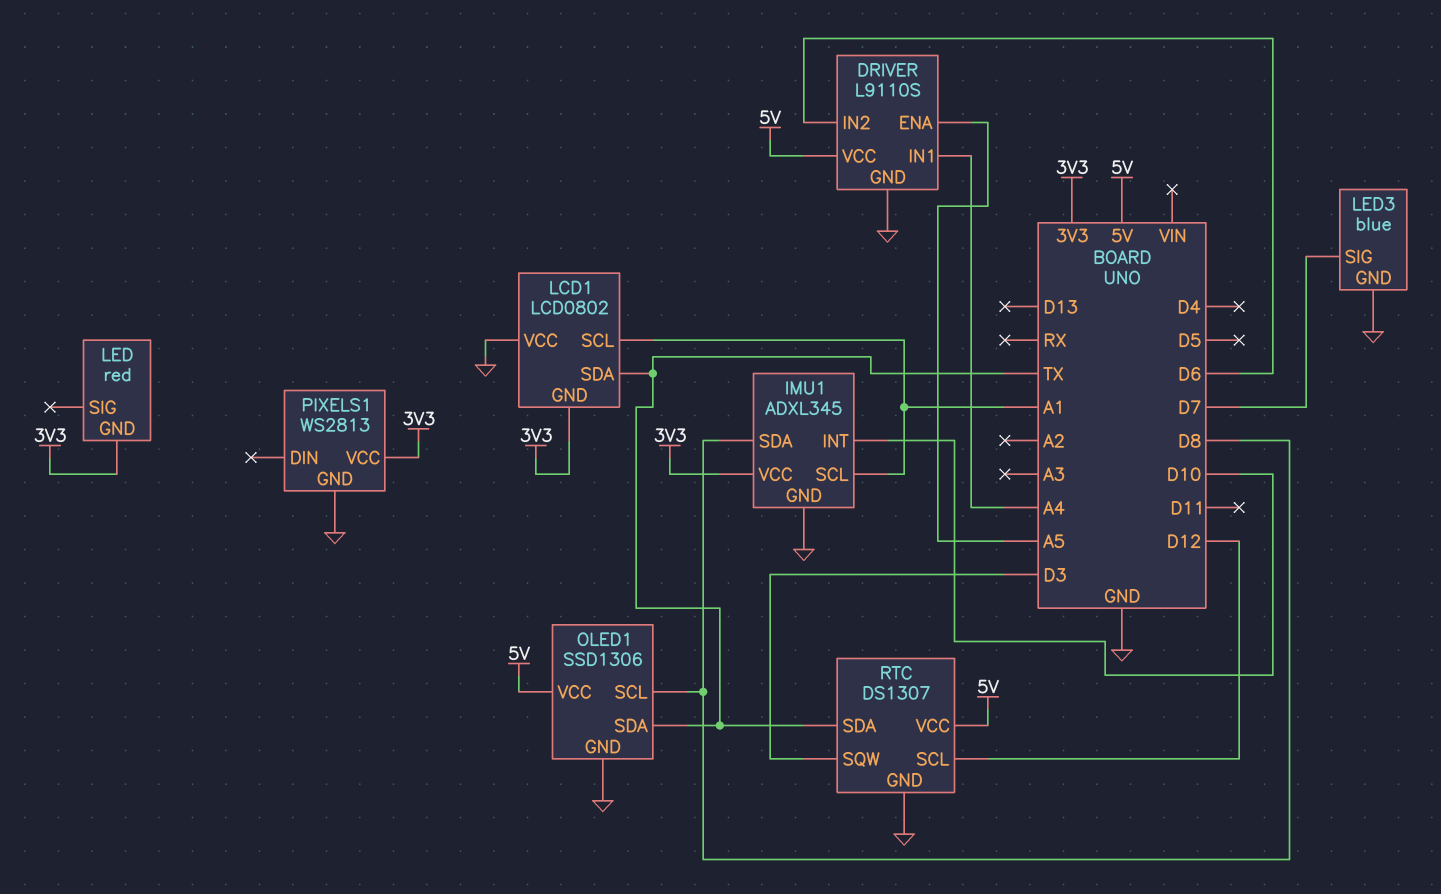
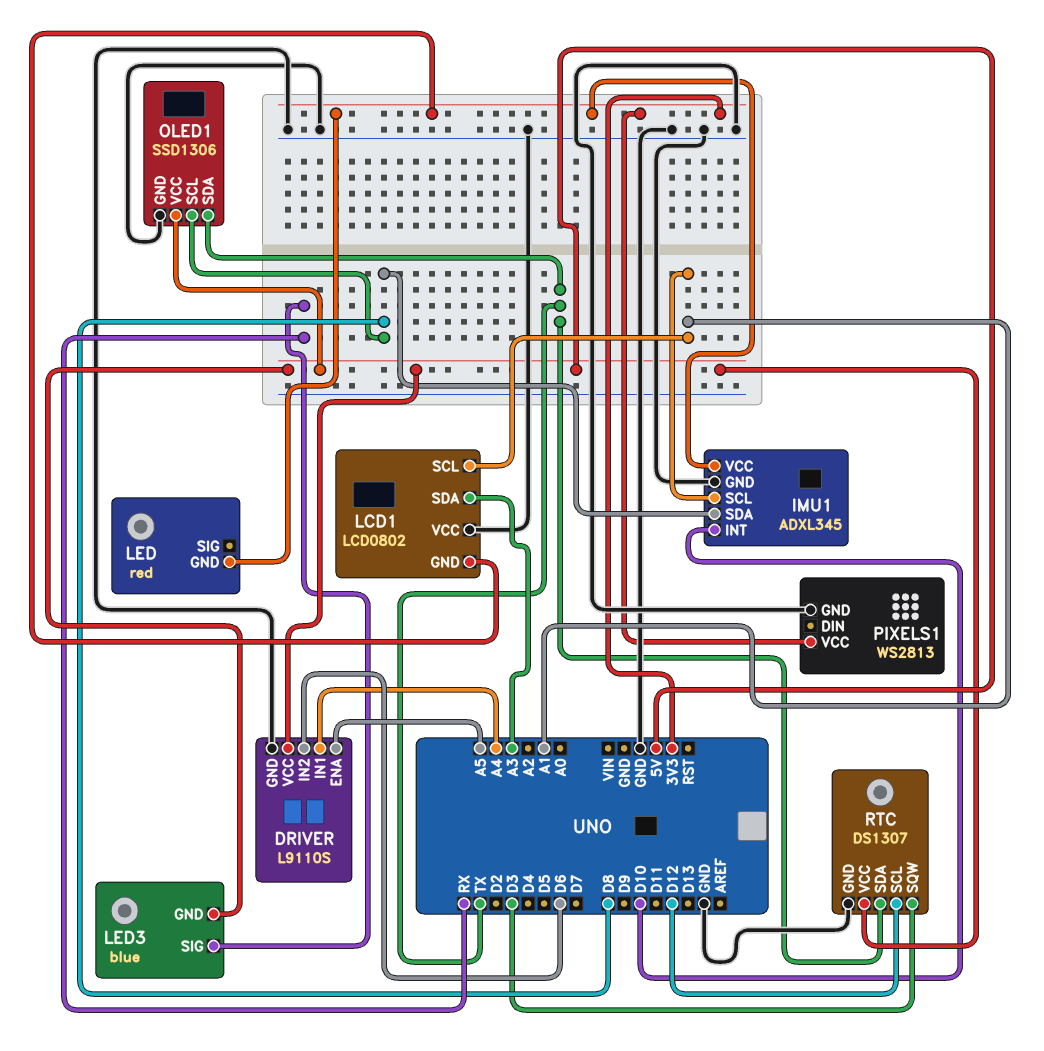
LCD1 pin SDA: TX -> A3
LED3 pin GND: GND -> 5V
LED3 pin SIG: D7 -> RX

